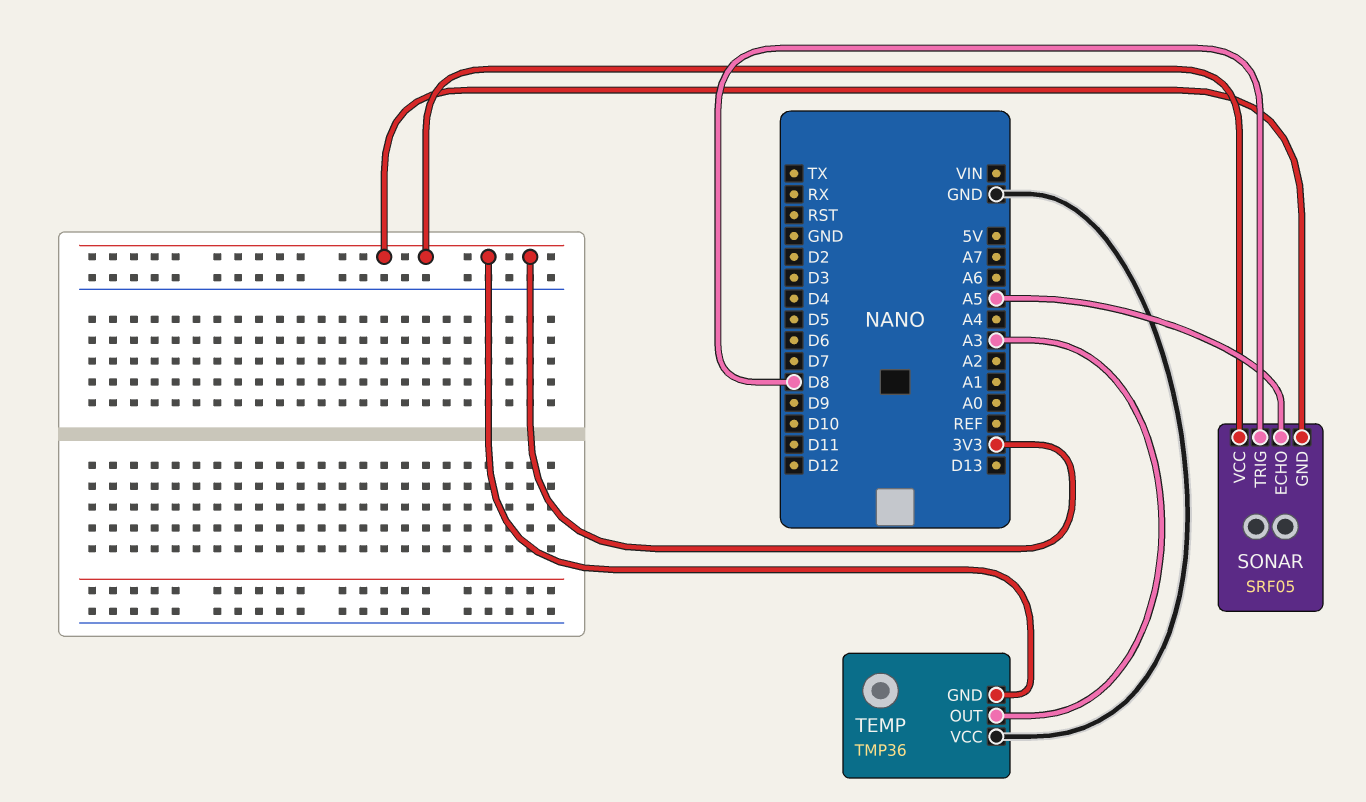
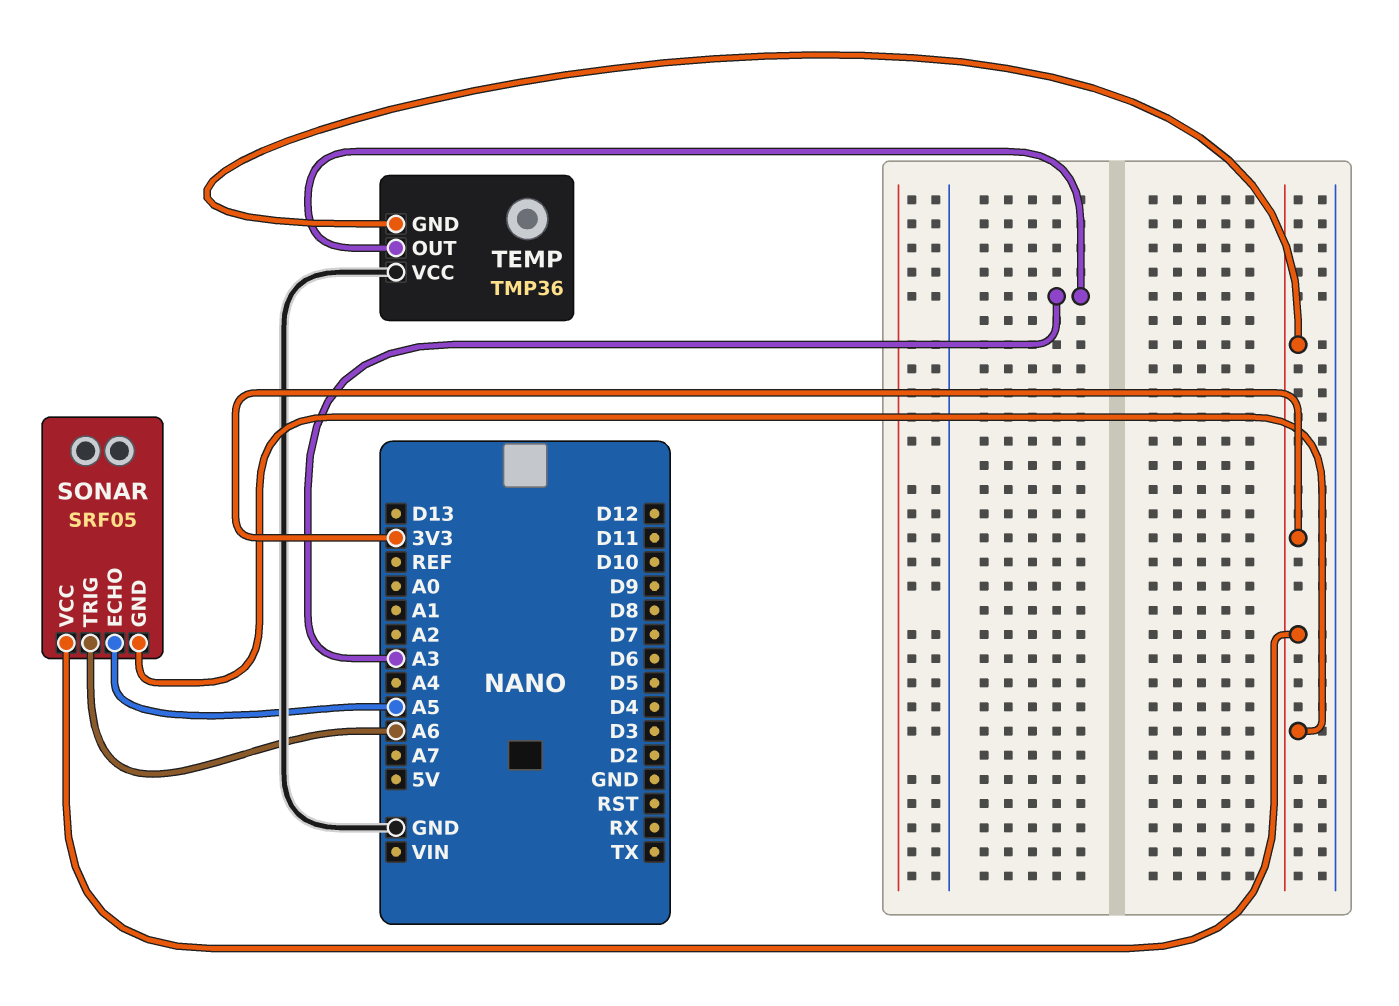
SONAR pin TRIG: D8 -> A6

